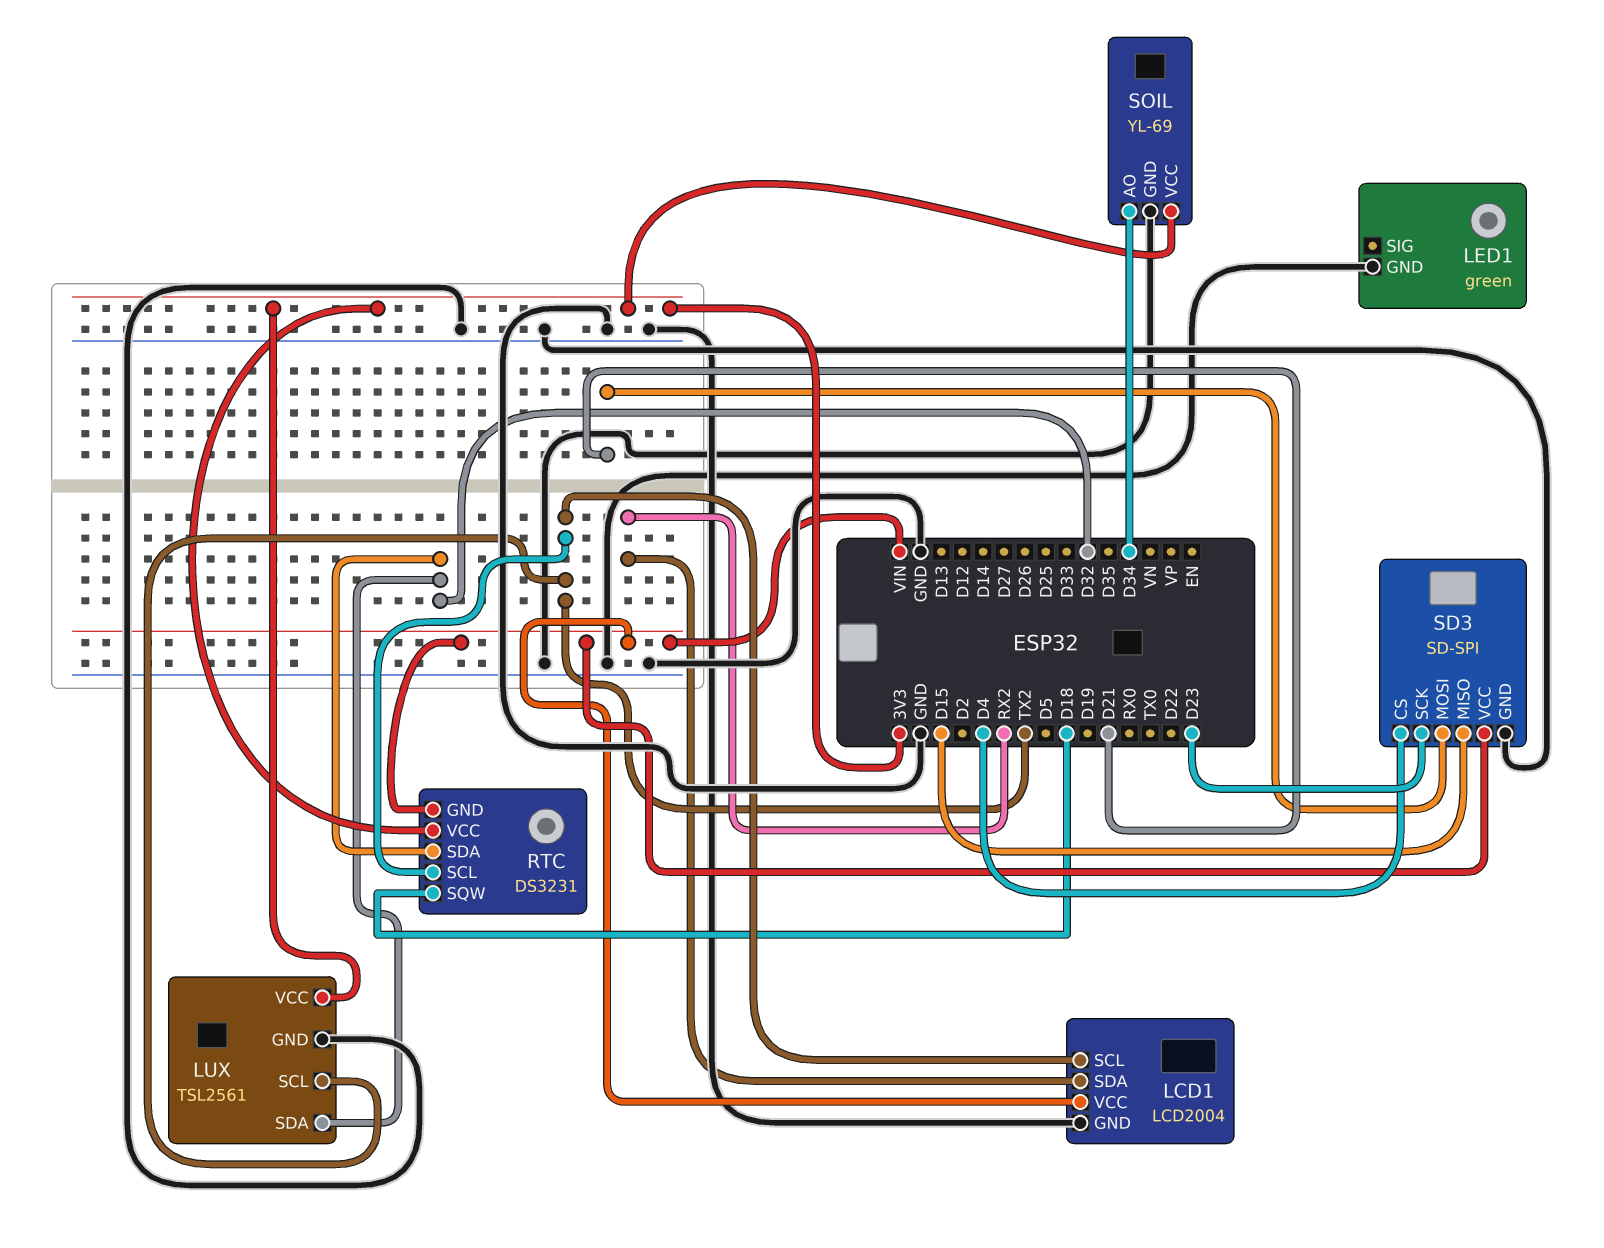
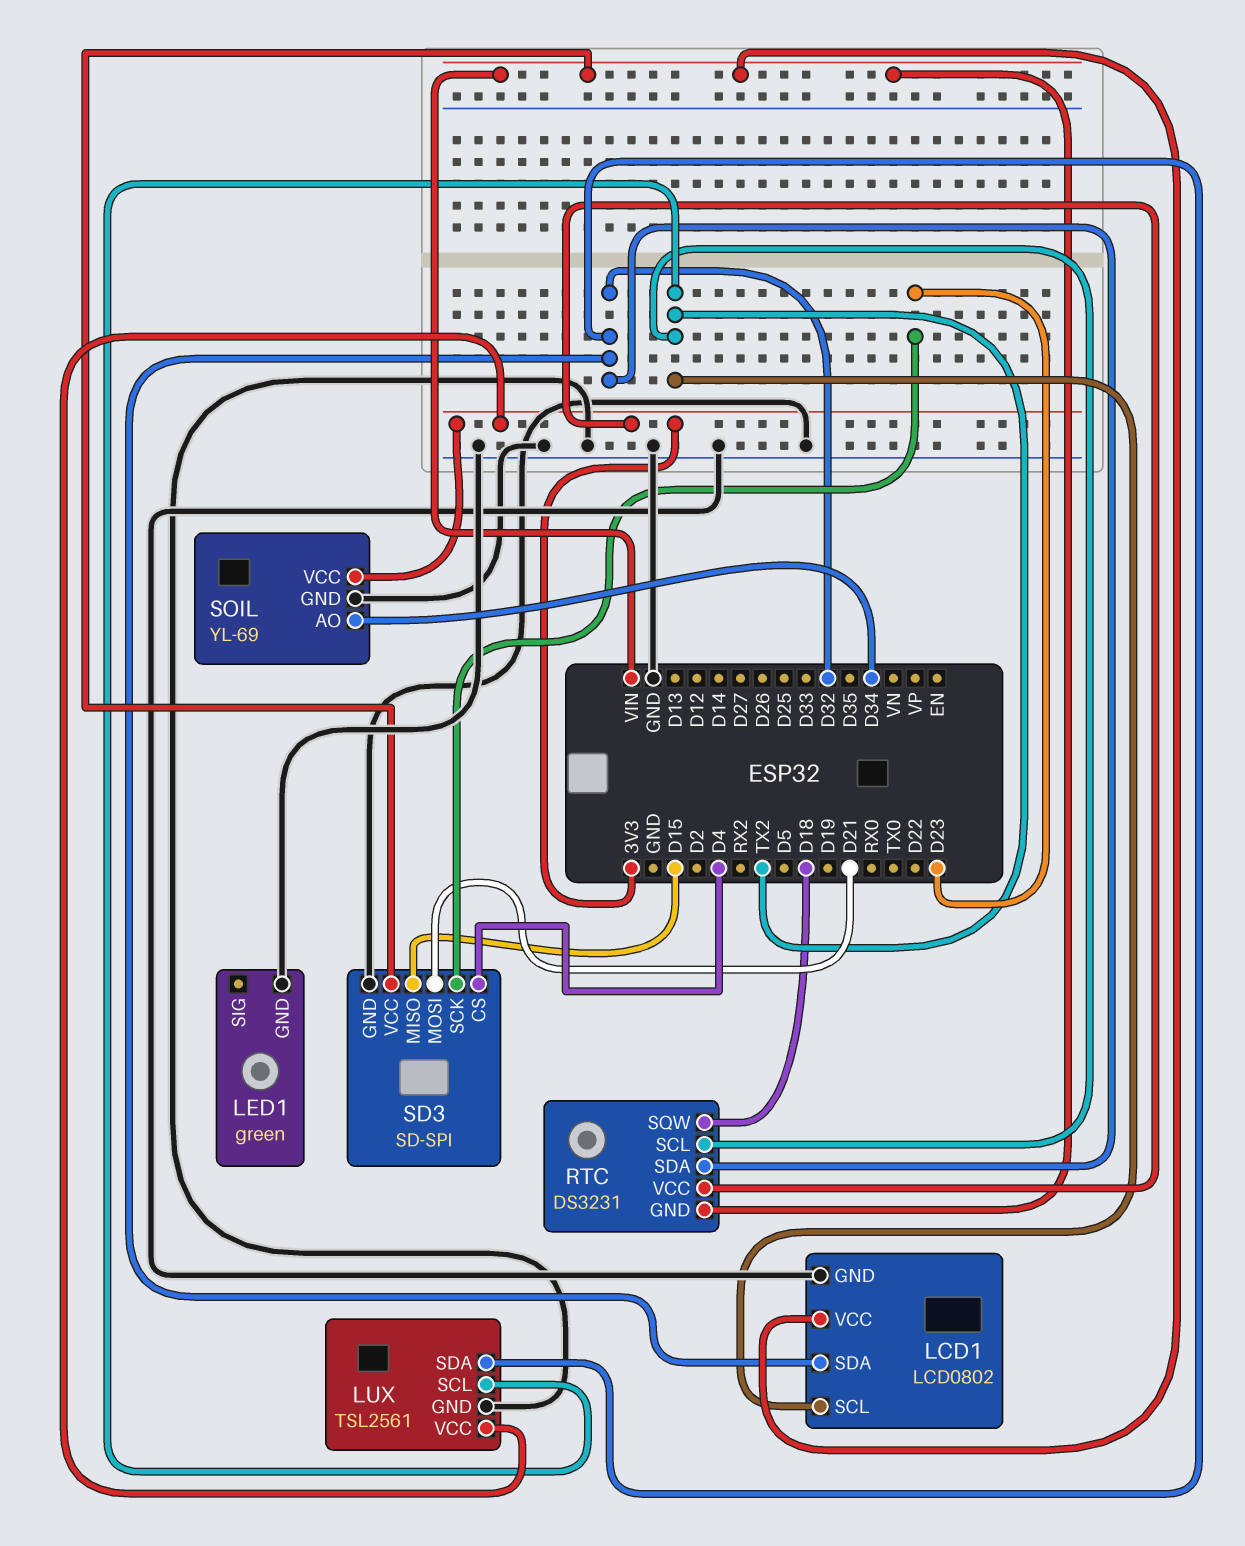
LCD1: LCD2004 -> LCD0802
LCD1 pin SDA: RX2 -> D32

